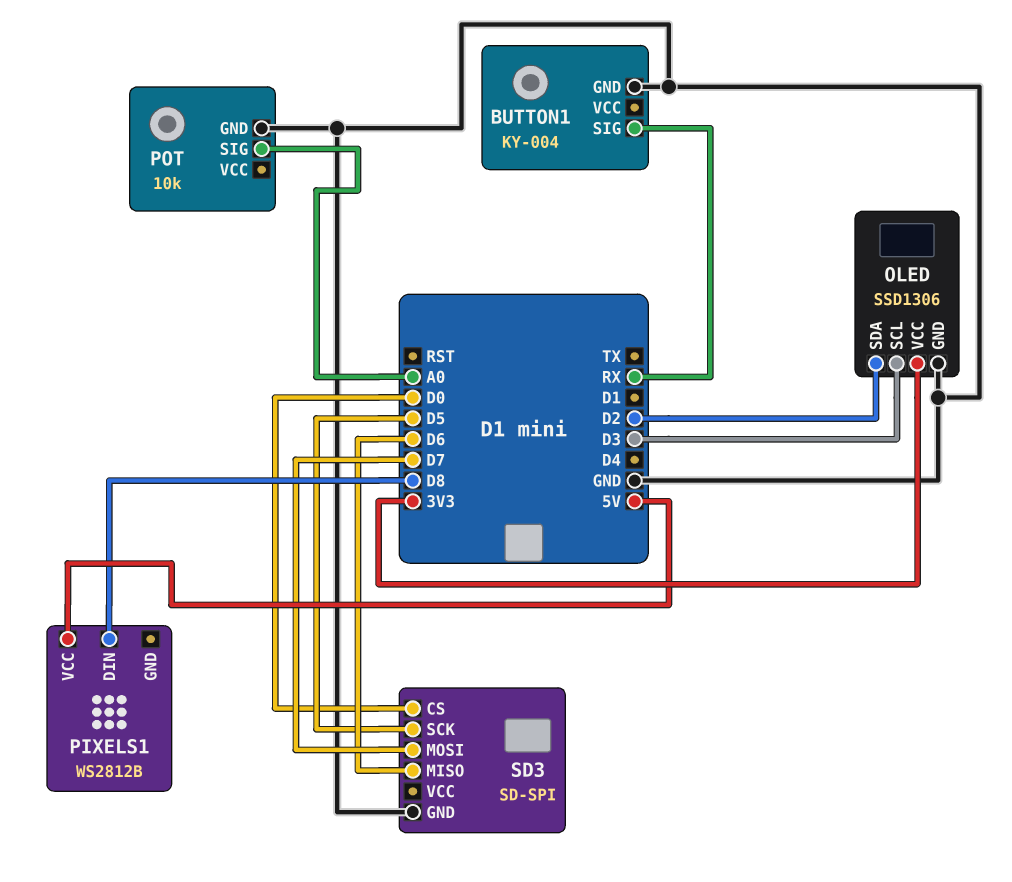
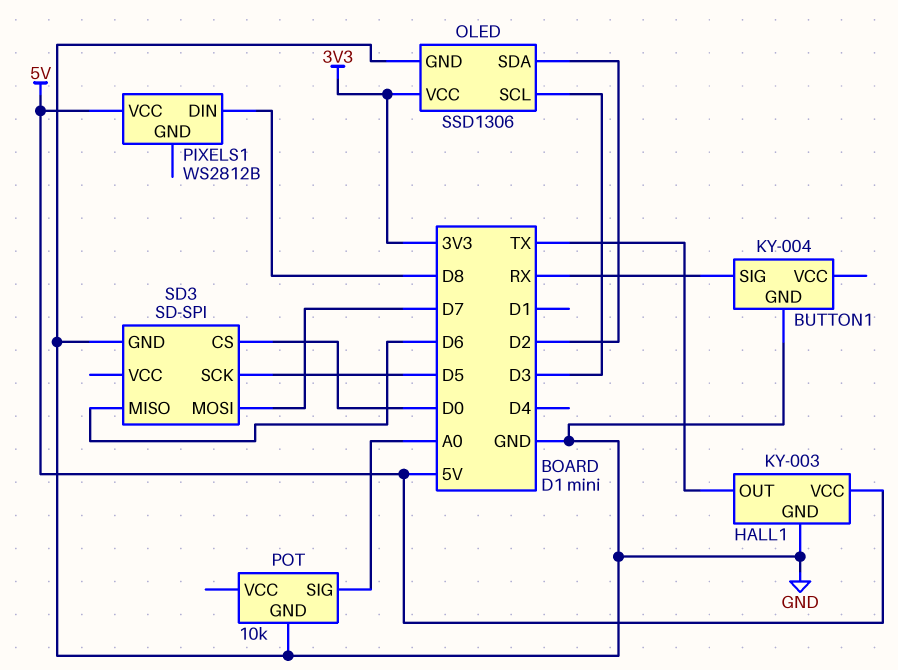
HALL1: none -> KY-003
HALL1 pin GND: none -> GND
HALL1 pin OUT: none -> TX
HALL1 pin VCC: none -> 5V

